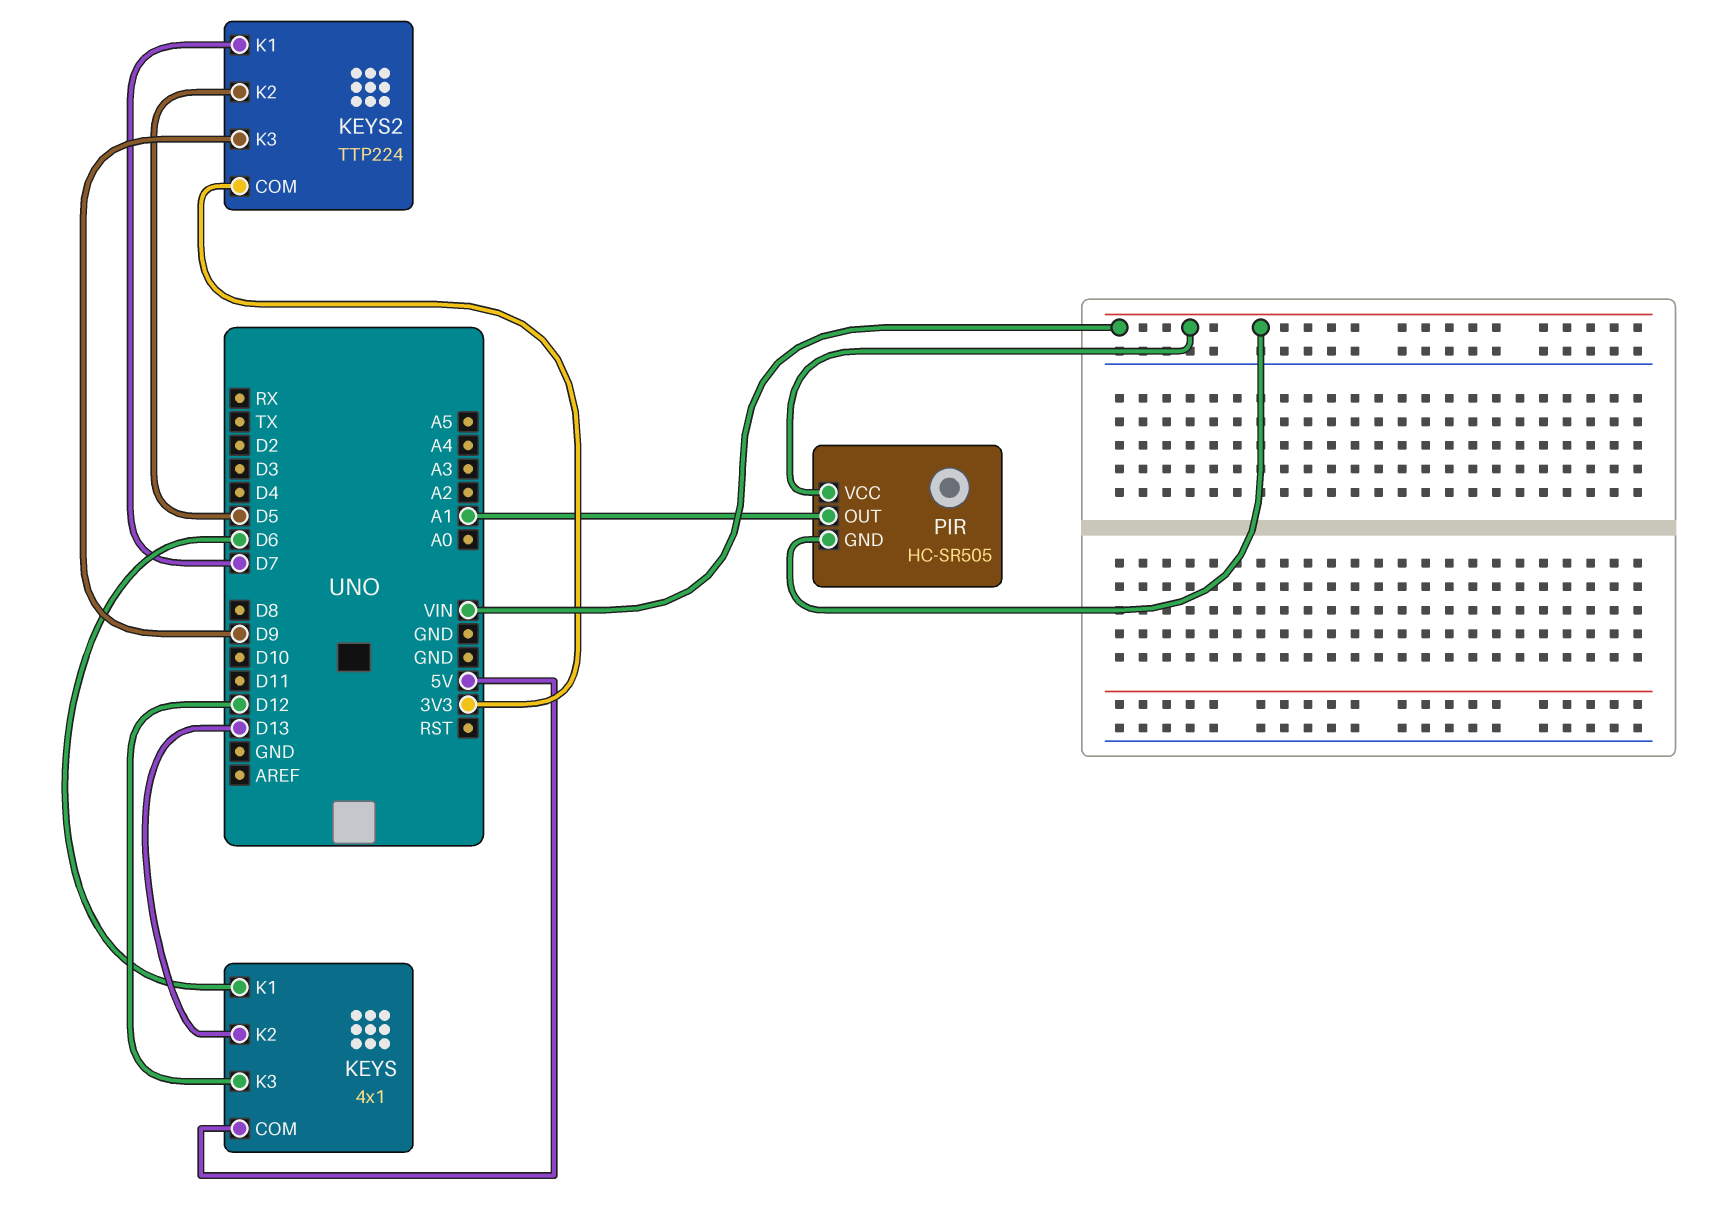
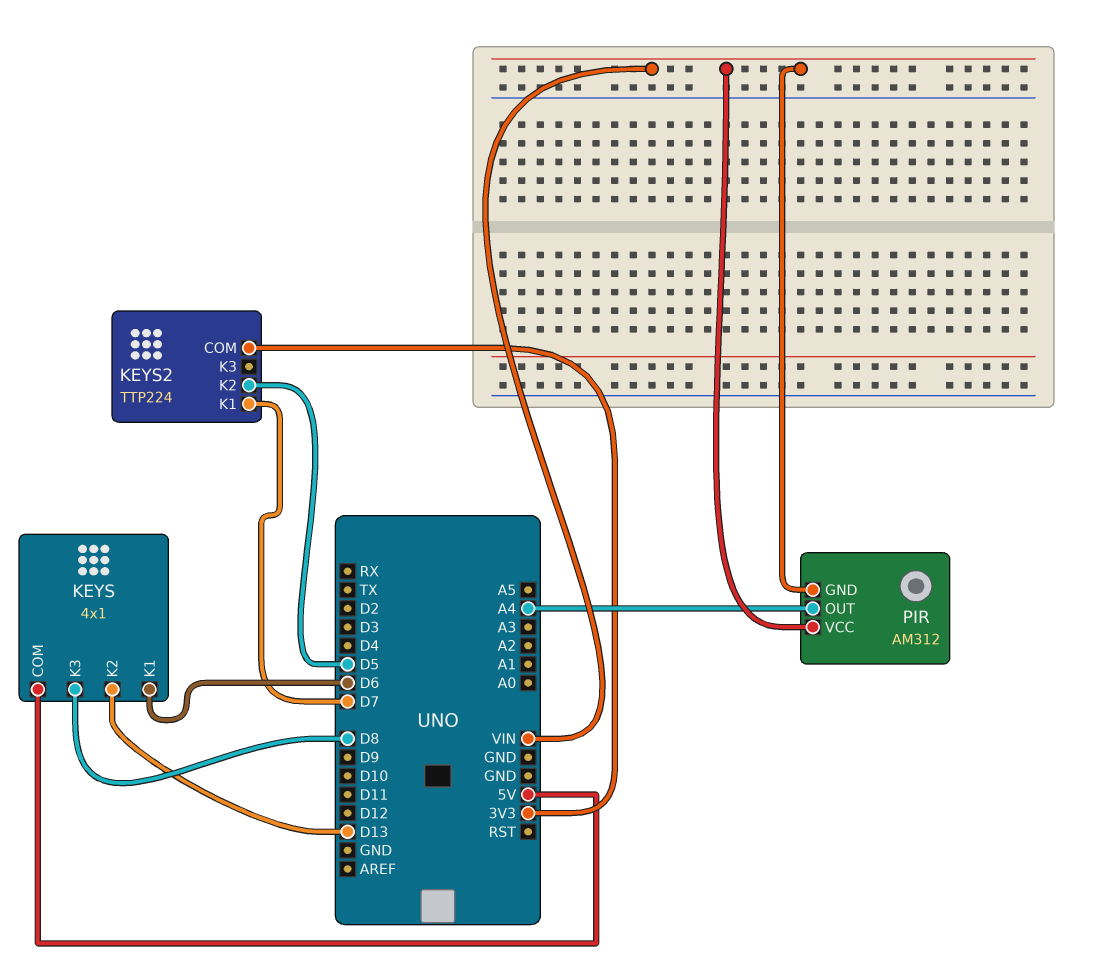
KEYS pin K3: D12 -> D8
KEYS2 pin K3: D9 -> none
PIR: HC-SR505 -> AM312
PIR pin OUT: A1 -> A4

